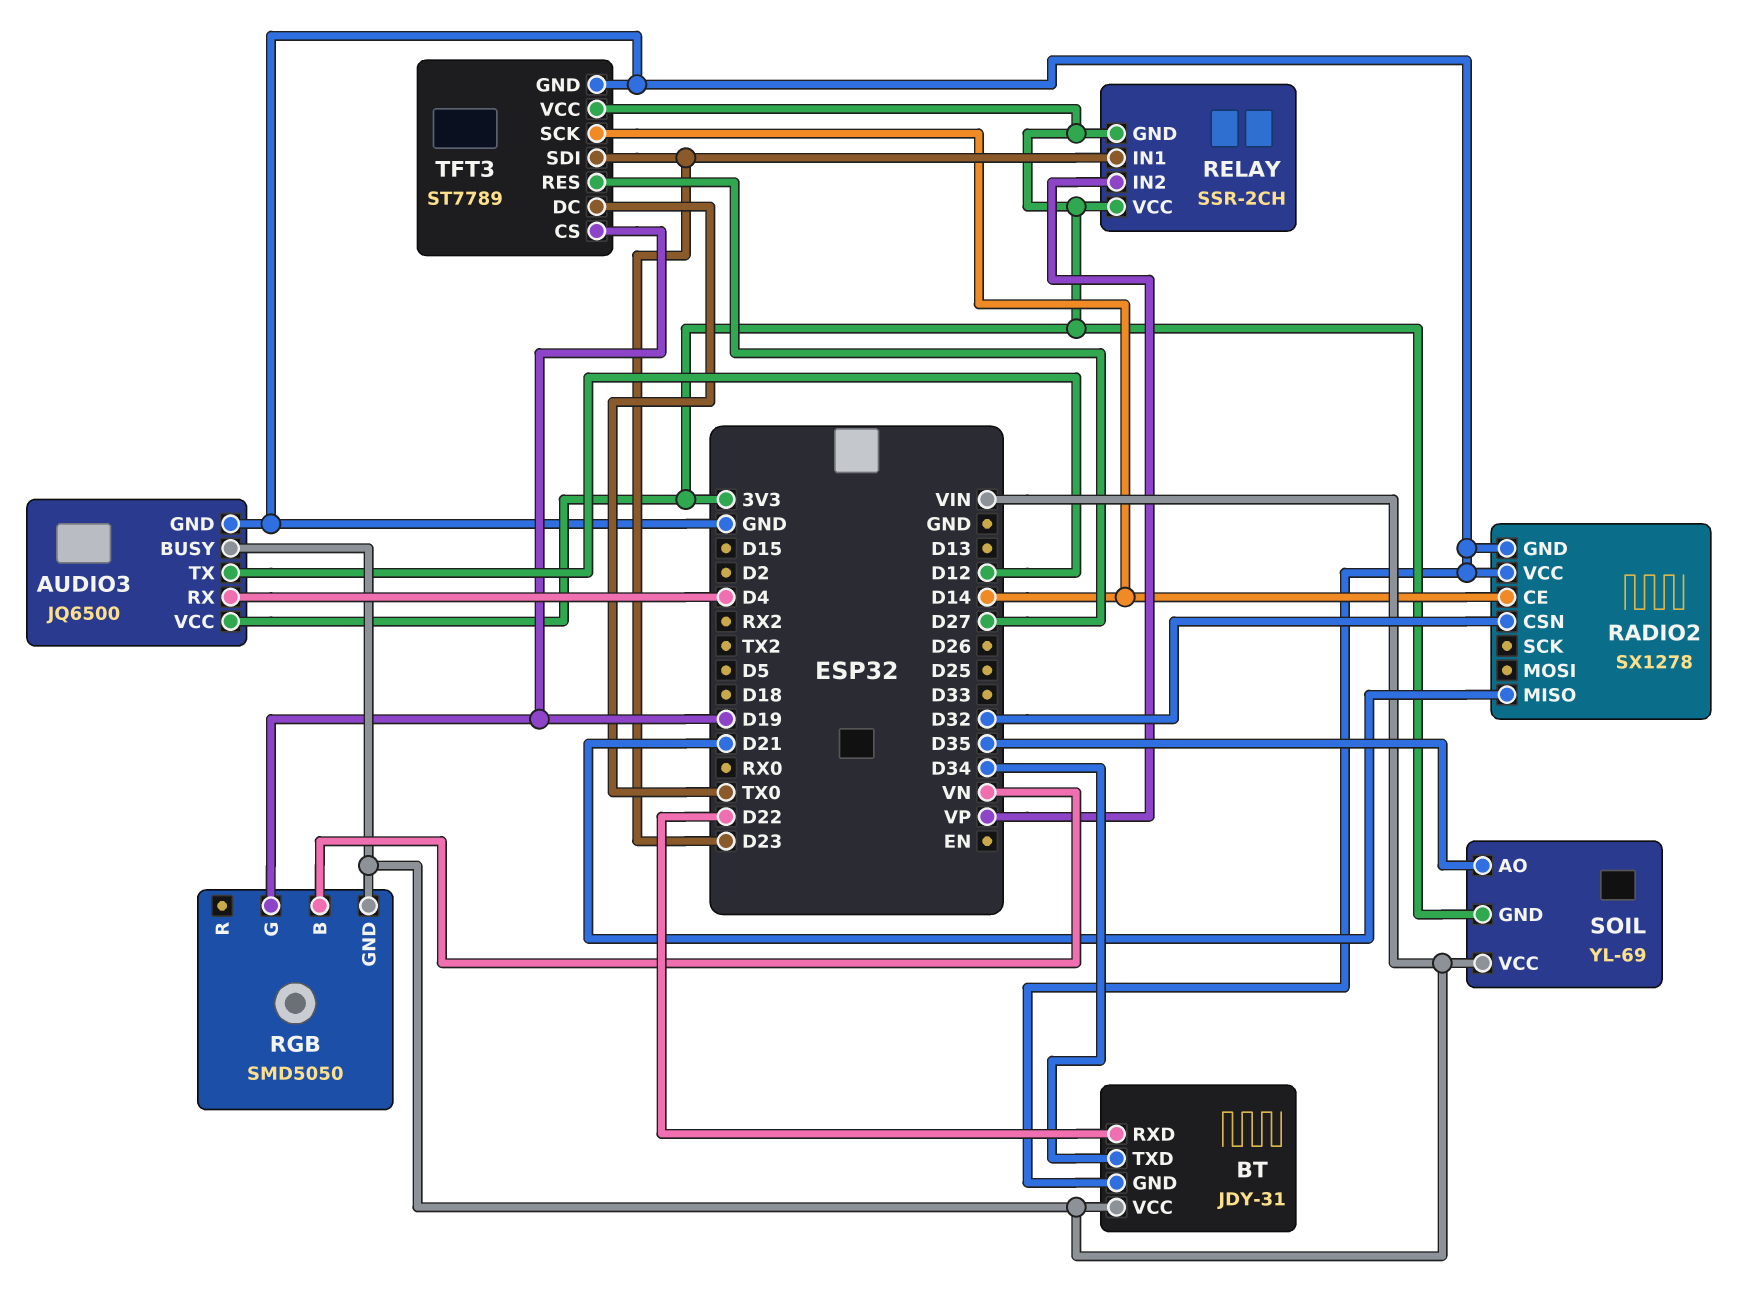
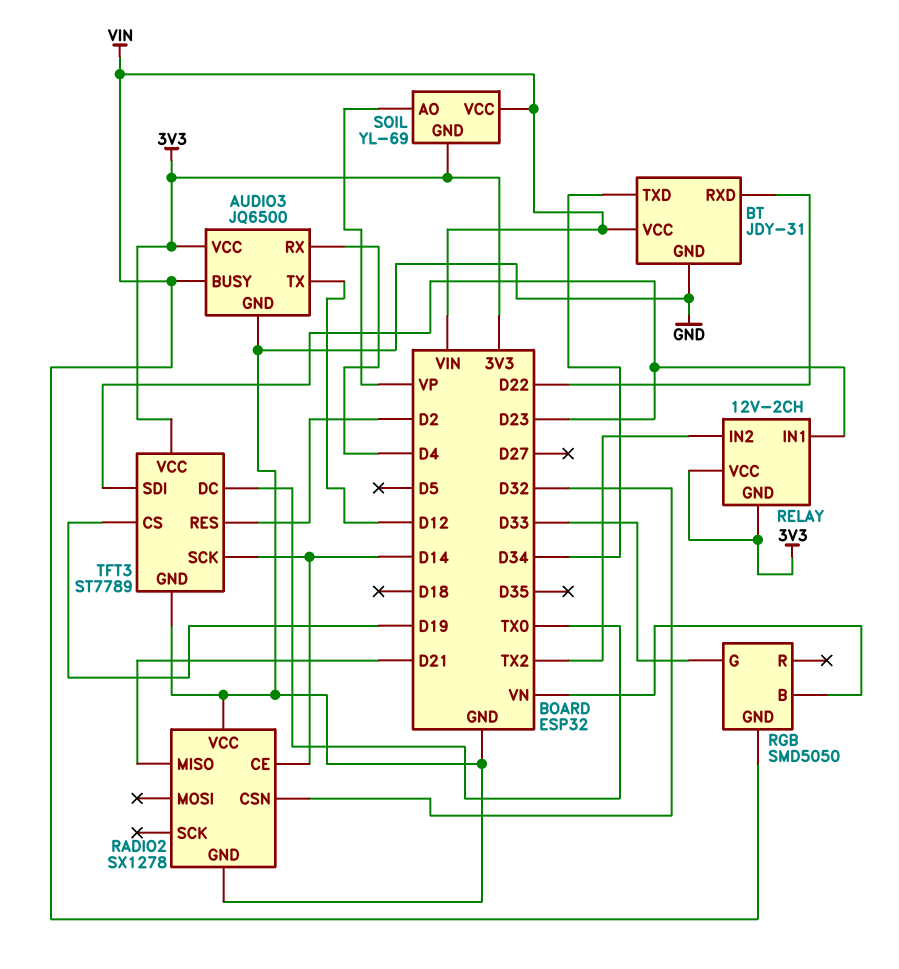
RELAY: SSR-2CH -> 12V-2CH
RELAY pin IN2: VP -> TX2
RGB pin G: D19 -> D33
SOIL pin AO: D35 -> VP
TFT3 pin RES: D27 -> D2

